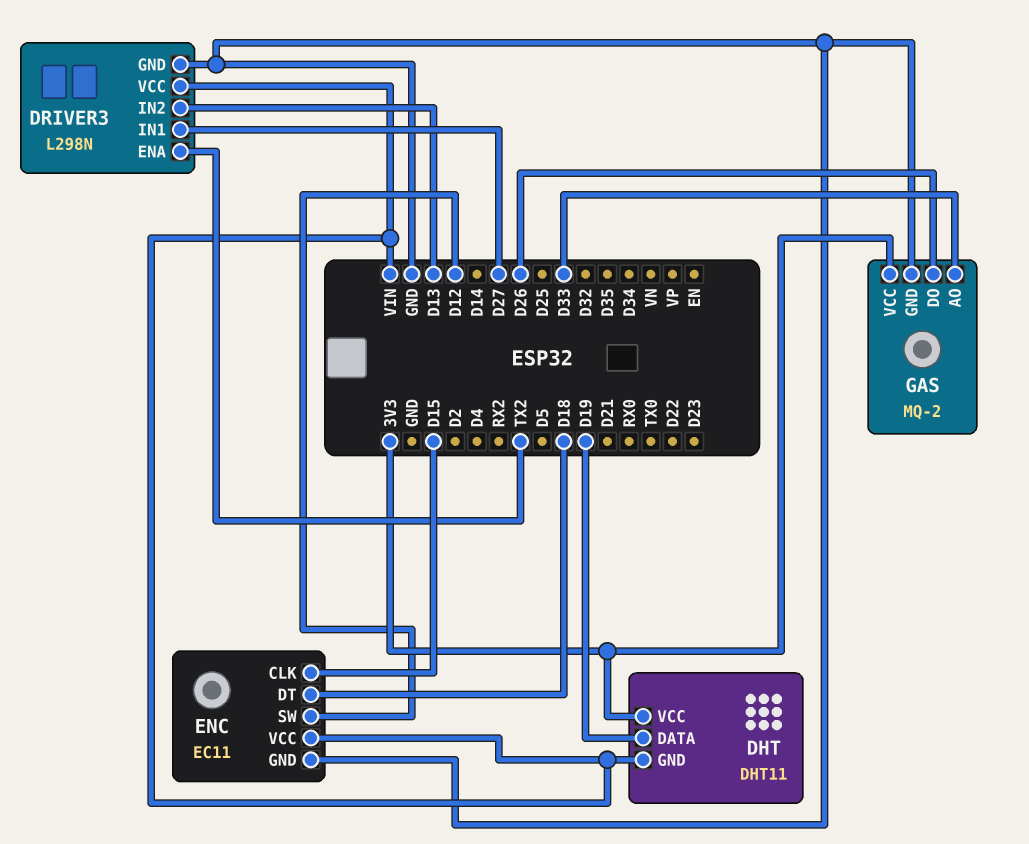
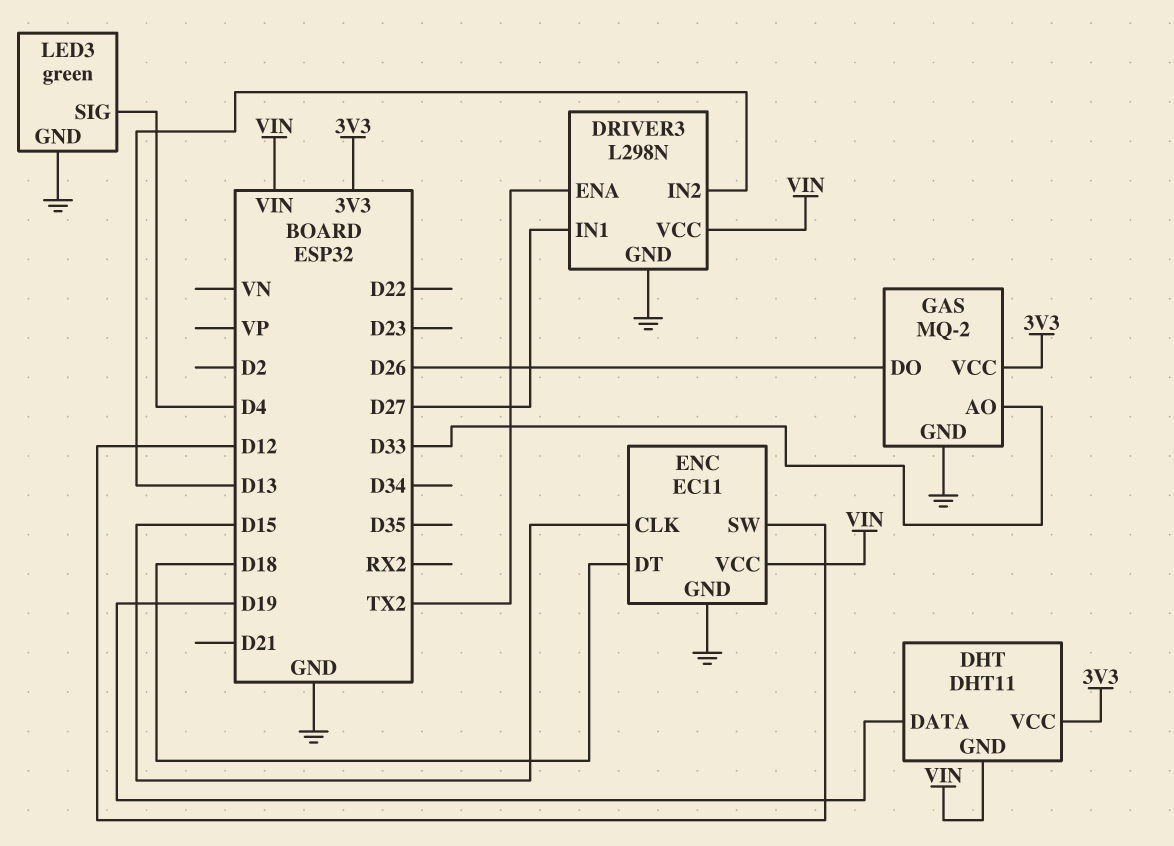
LED3: none -> green
LED3 pin GND: none -> GND
LED3 pin SIG: none -> D4

